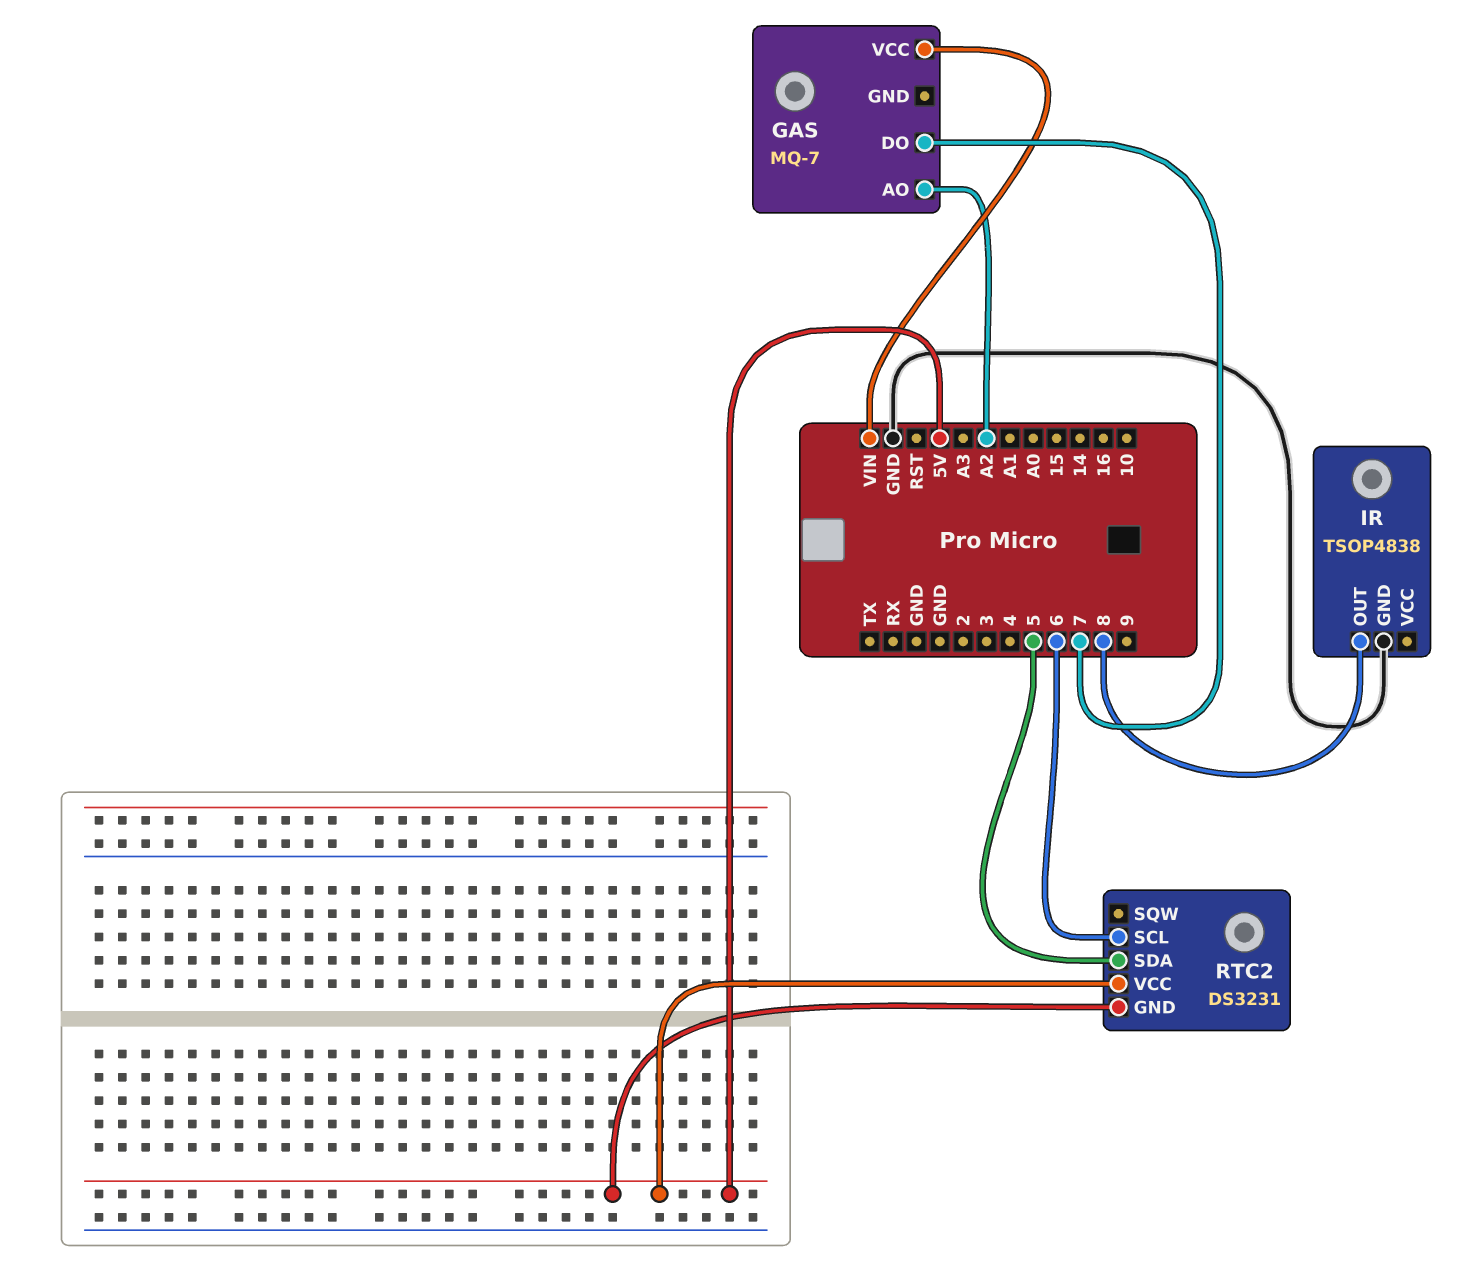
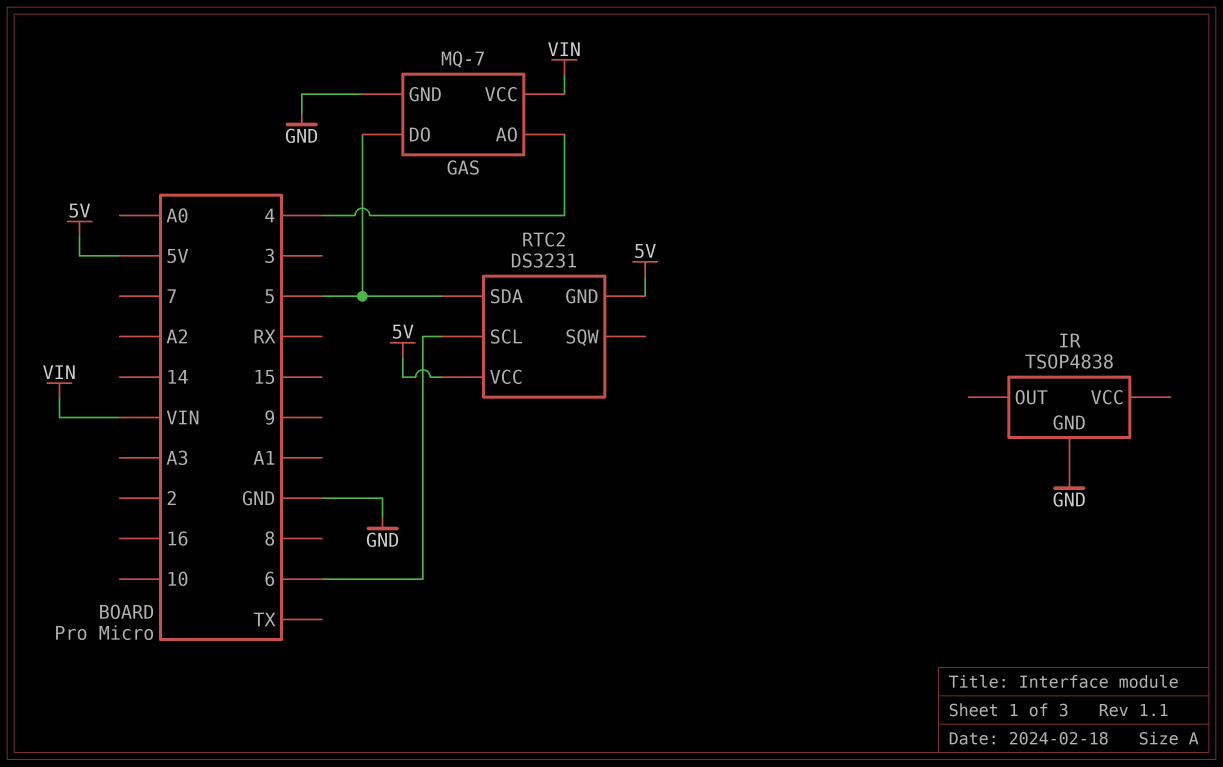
GAS pin AO: A2 -> 4
GAS pin DO: 7 -> 5
GAS pin GND: none -> GND
IR pin OUT: 8 -> none

